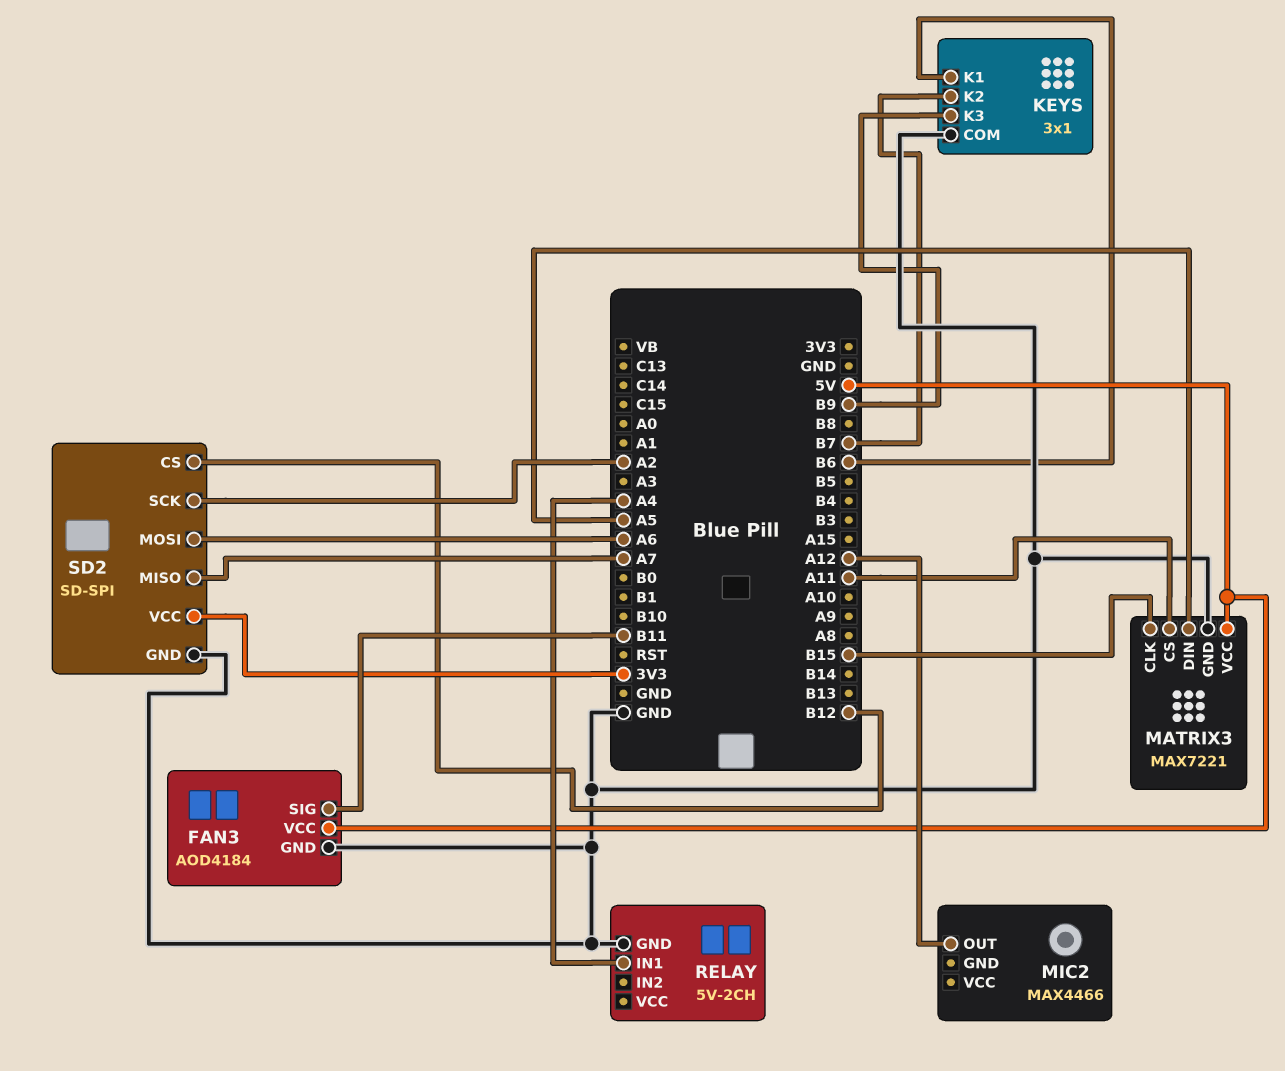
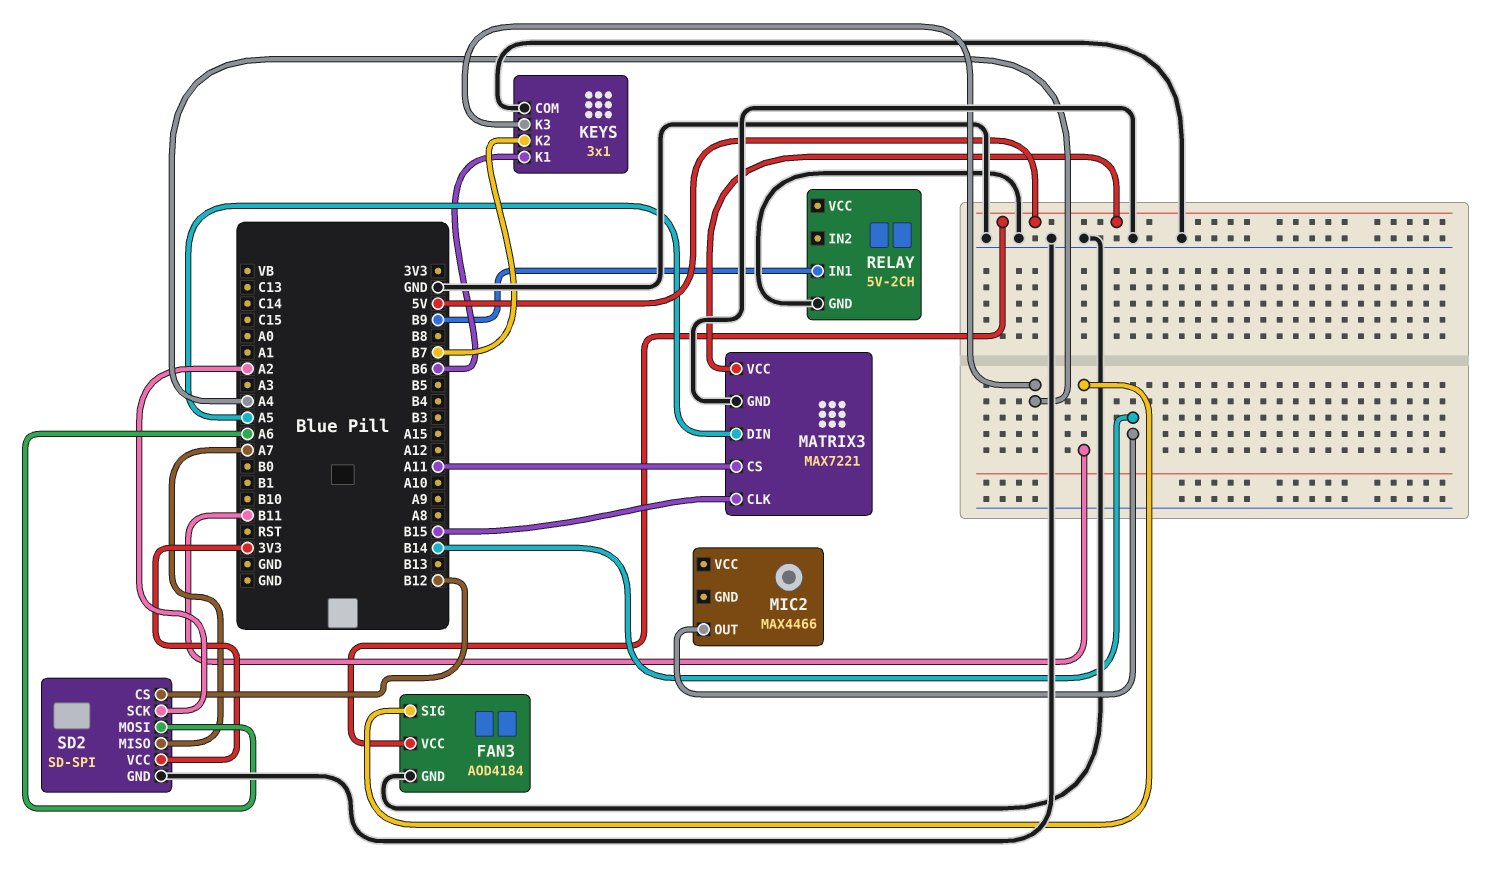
KEYS pin K3: B9 -> A4
MIC2 pin OUT: A12 -> B14
RELAY pin IN1: A4 -> B9

